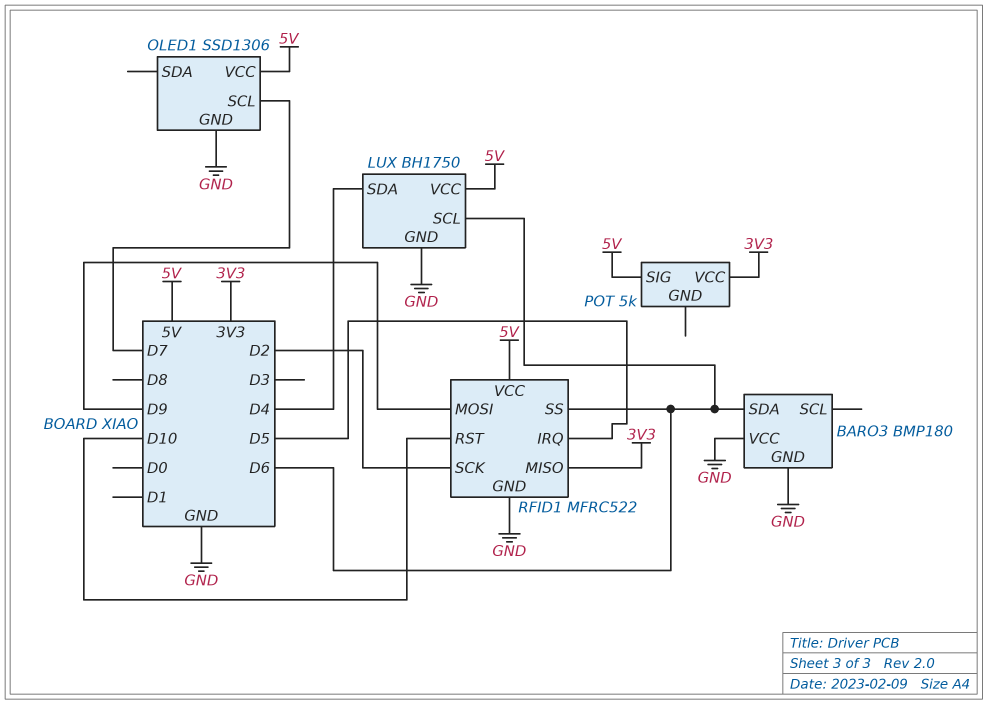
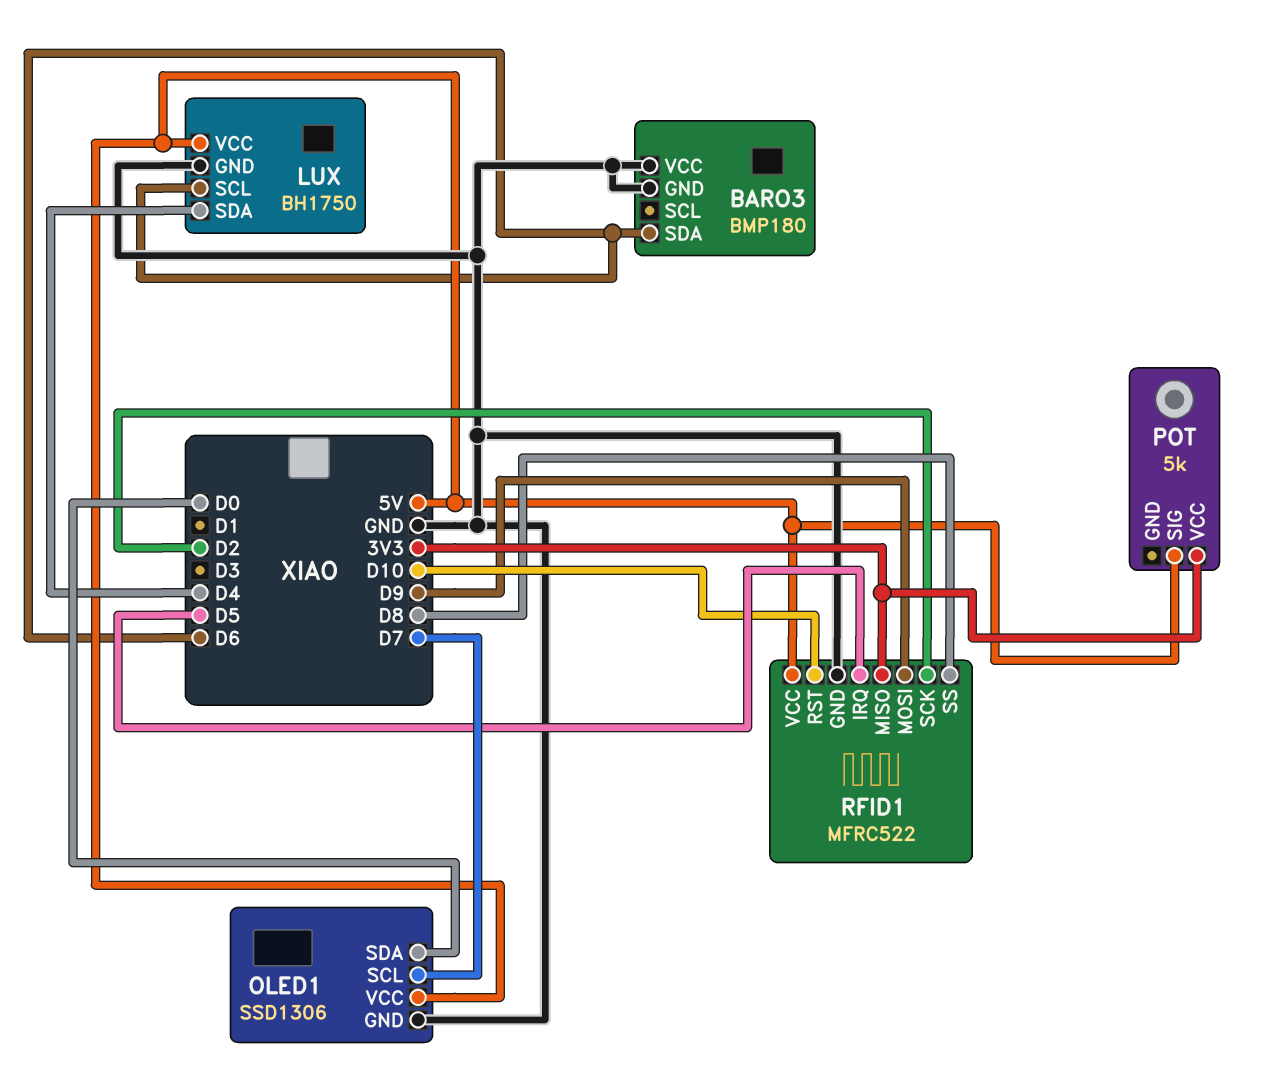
OLED1 pin SDA: none -> D0
RFID1 pin SS: D6 -> D8

